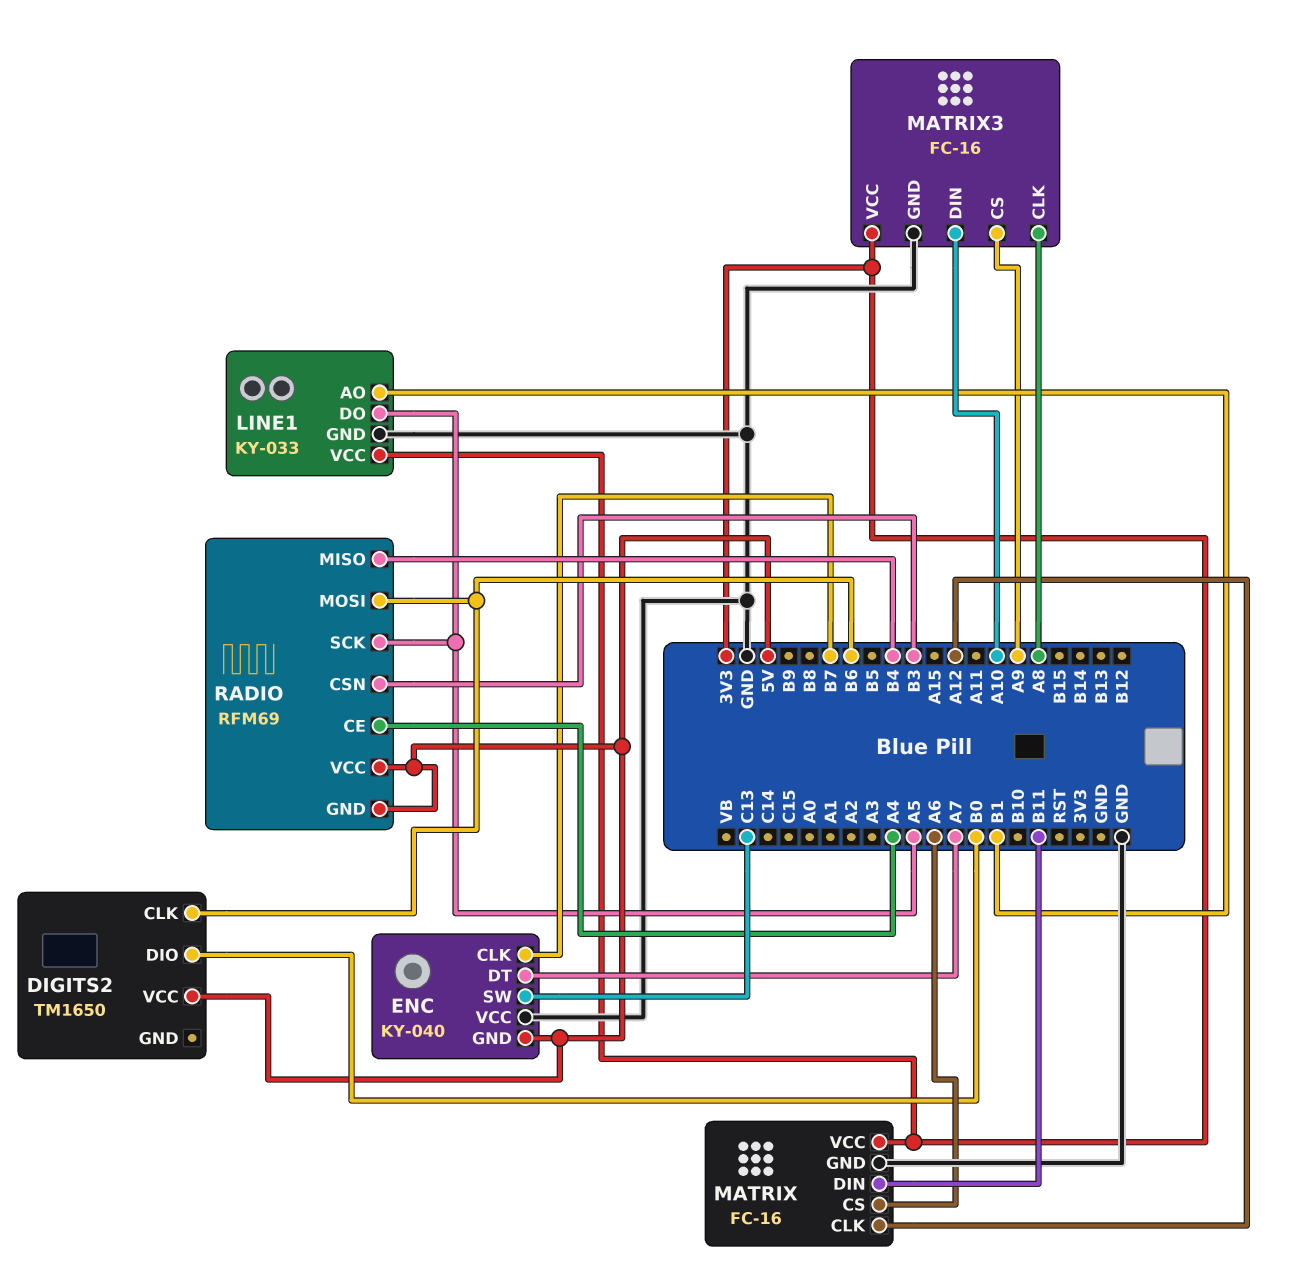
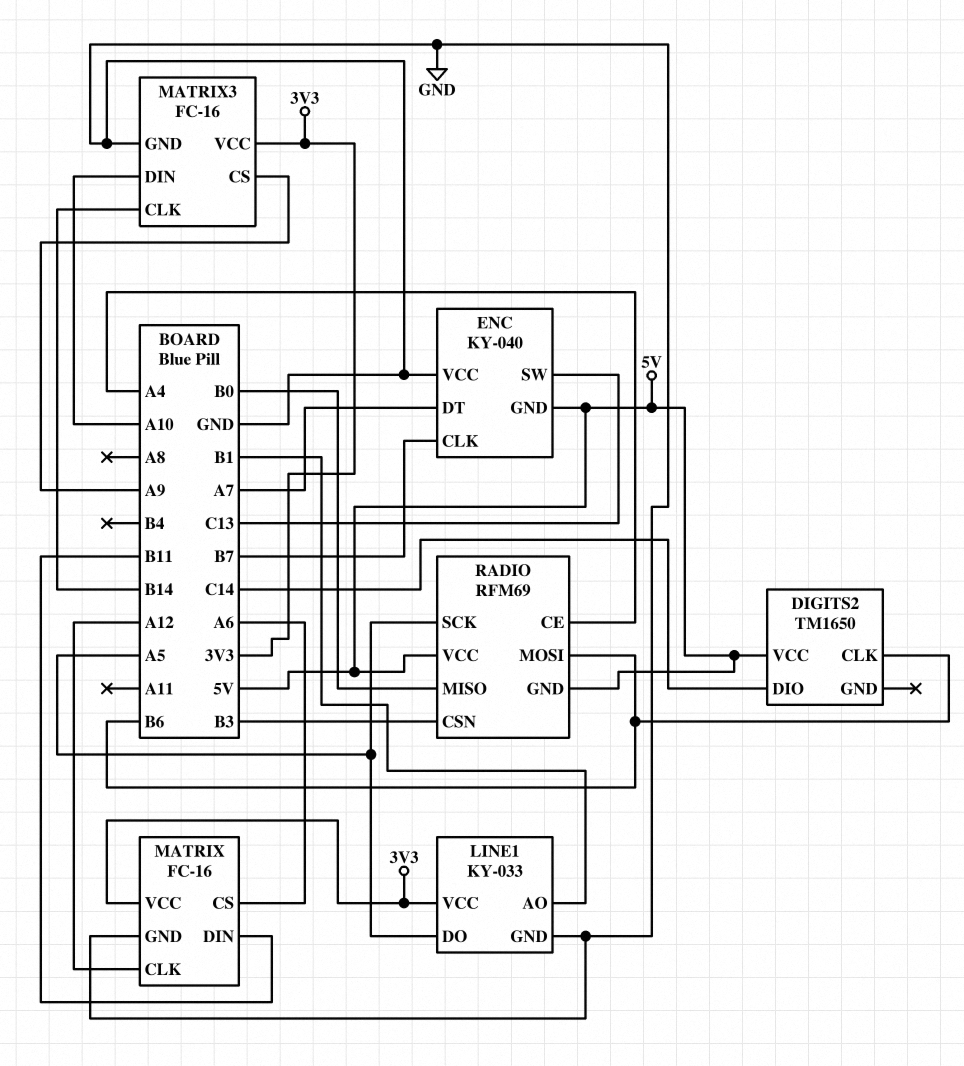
DIGITS2 pin DIO: B0 -> C14
MATRIX3 pin CLK: A8 -> B14
RADIO pin MISO: B4 -> B0

